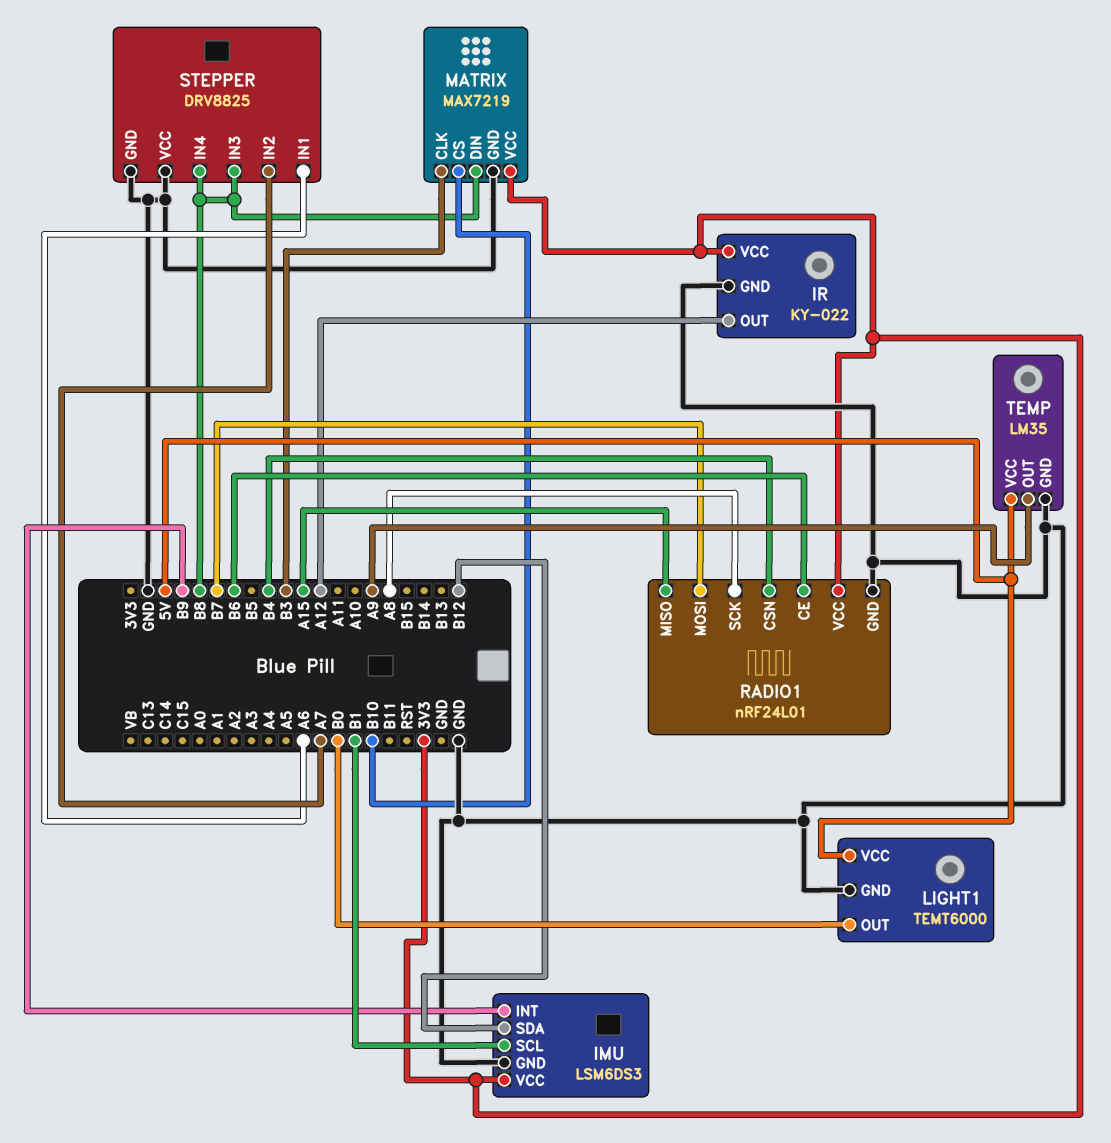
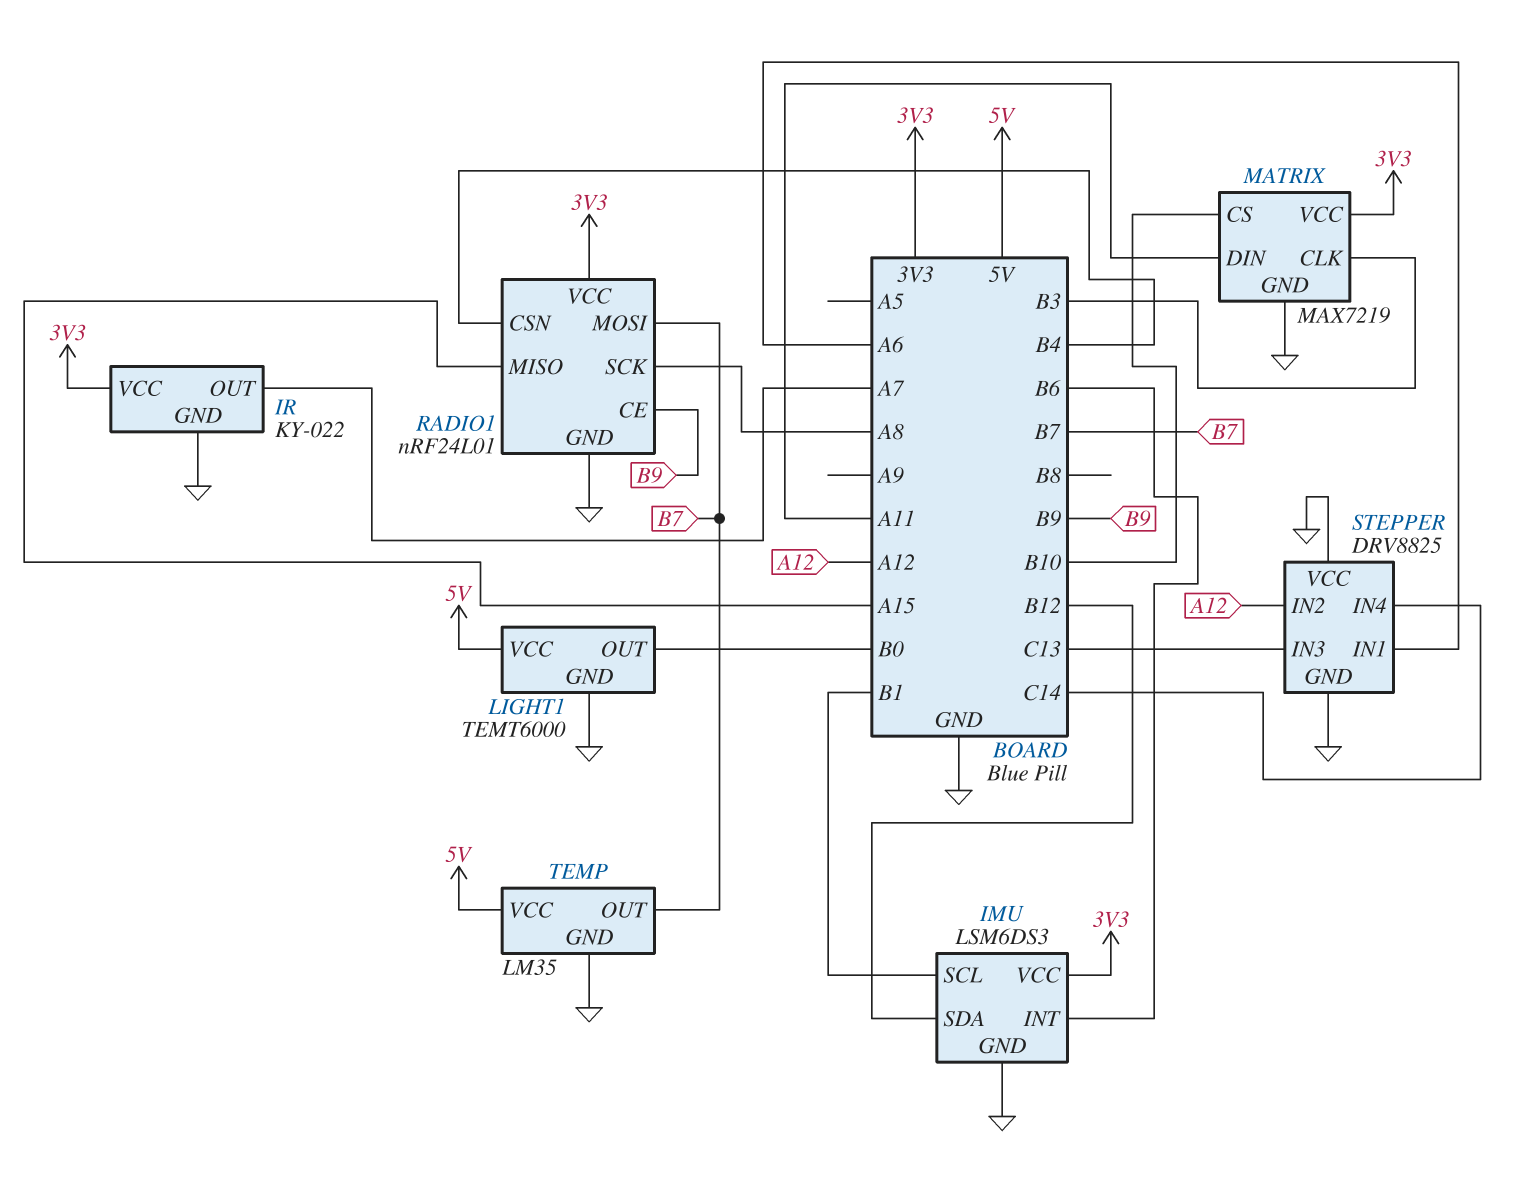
IMU pin INT: B9 -> B6
IR pin OUT: A12 -> A7
MATRIX pin DIN: B8 -> A11
RADIO1 pin CE: B6 -> B9
STEPPER pin IN2: A7 -> A12
STEPPER pin IN3: B8 -> C13
STEPPER pin IN4: B8 -> C14
TEMP pin OUT: A9 -> B7

